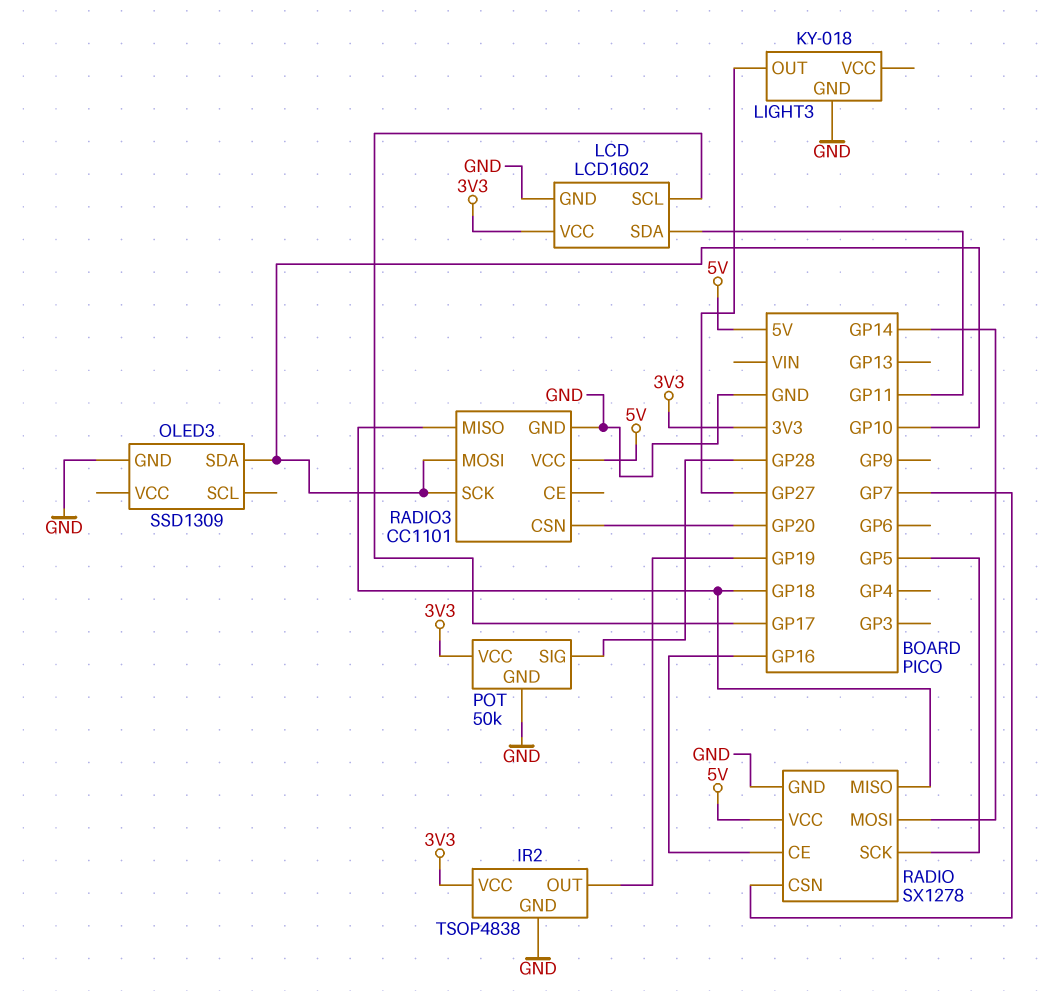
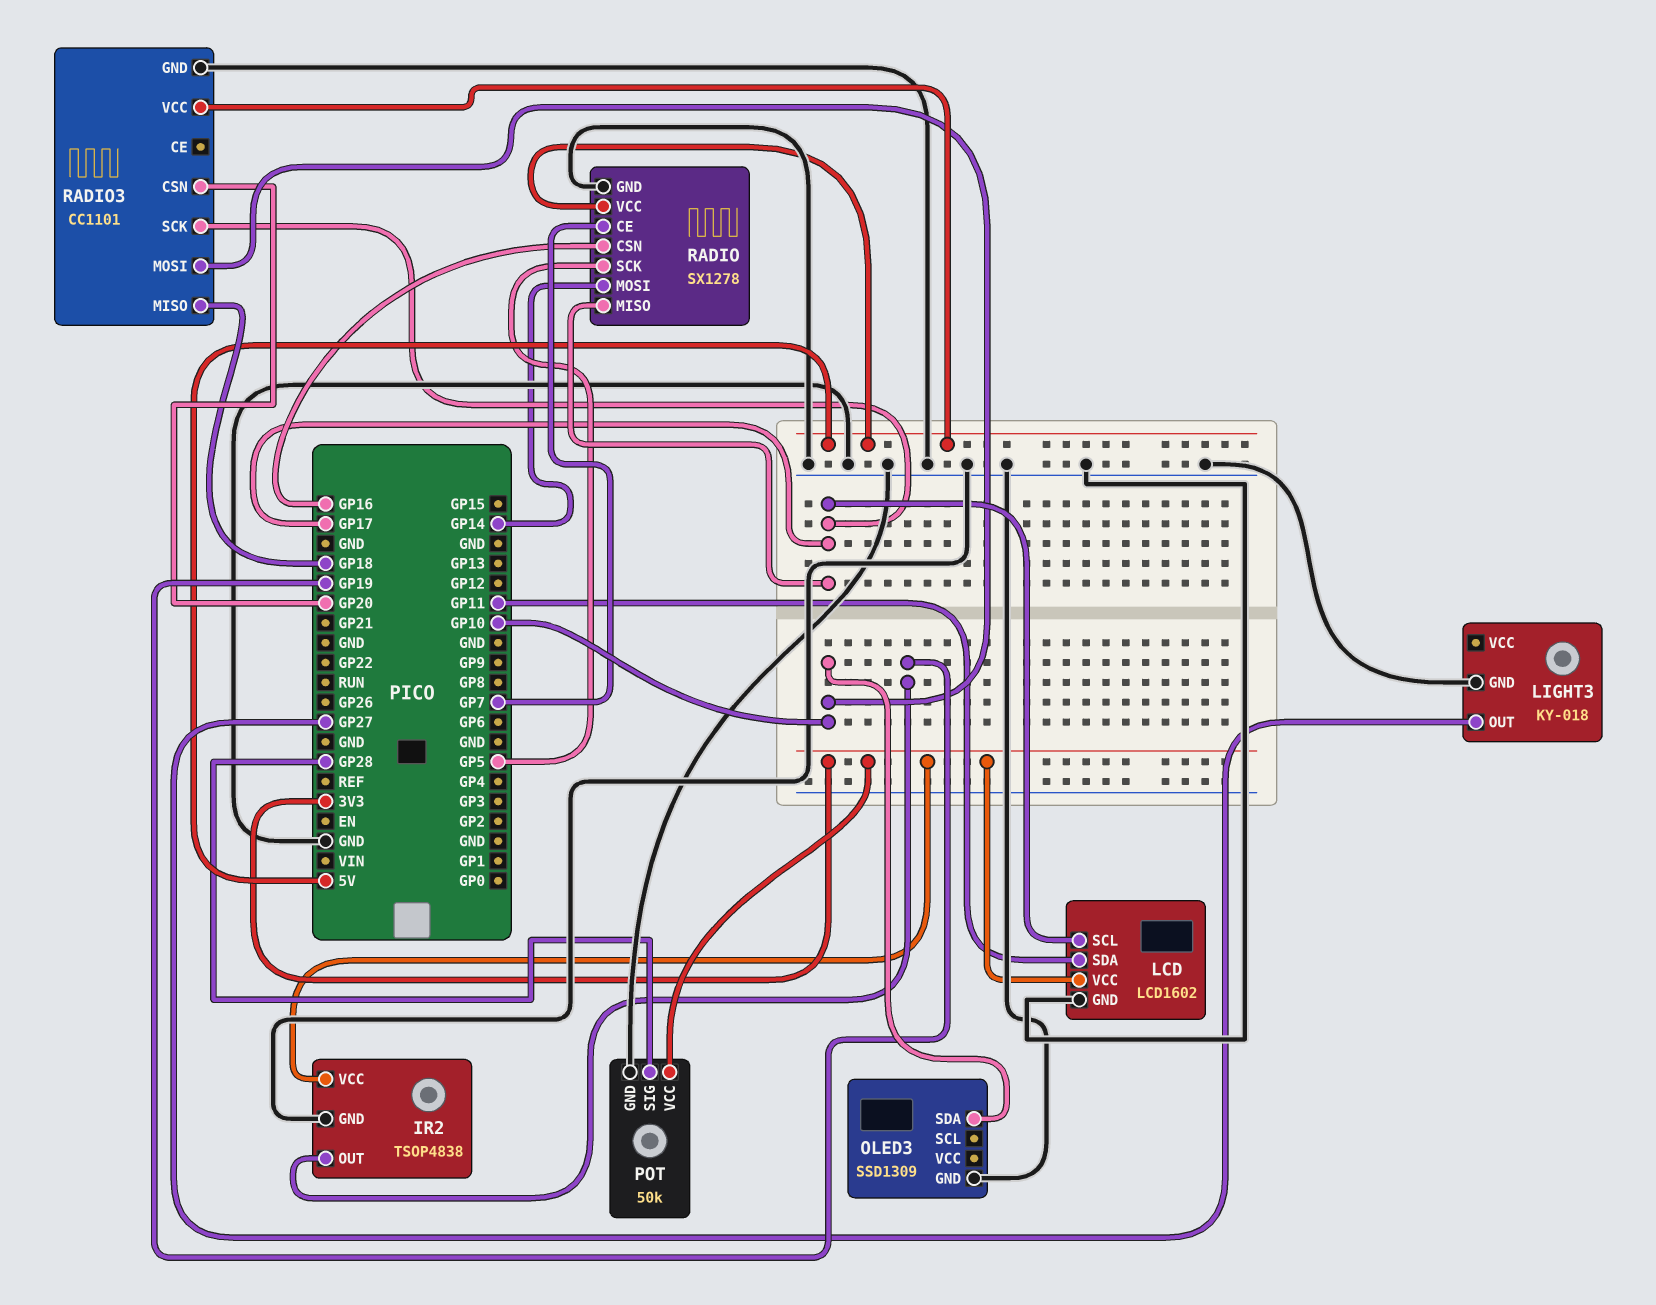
RADIO pin CE: GP16 -> GP7
RADIO pin CSN: GP7 -> GP16
RADIO pin MISO: GP18 -> GP17
RADIO3 pin SCK: GP10 -> GP17

